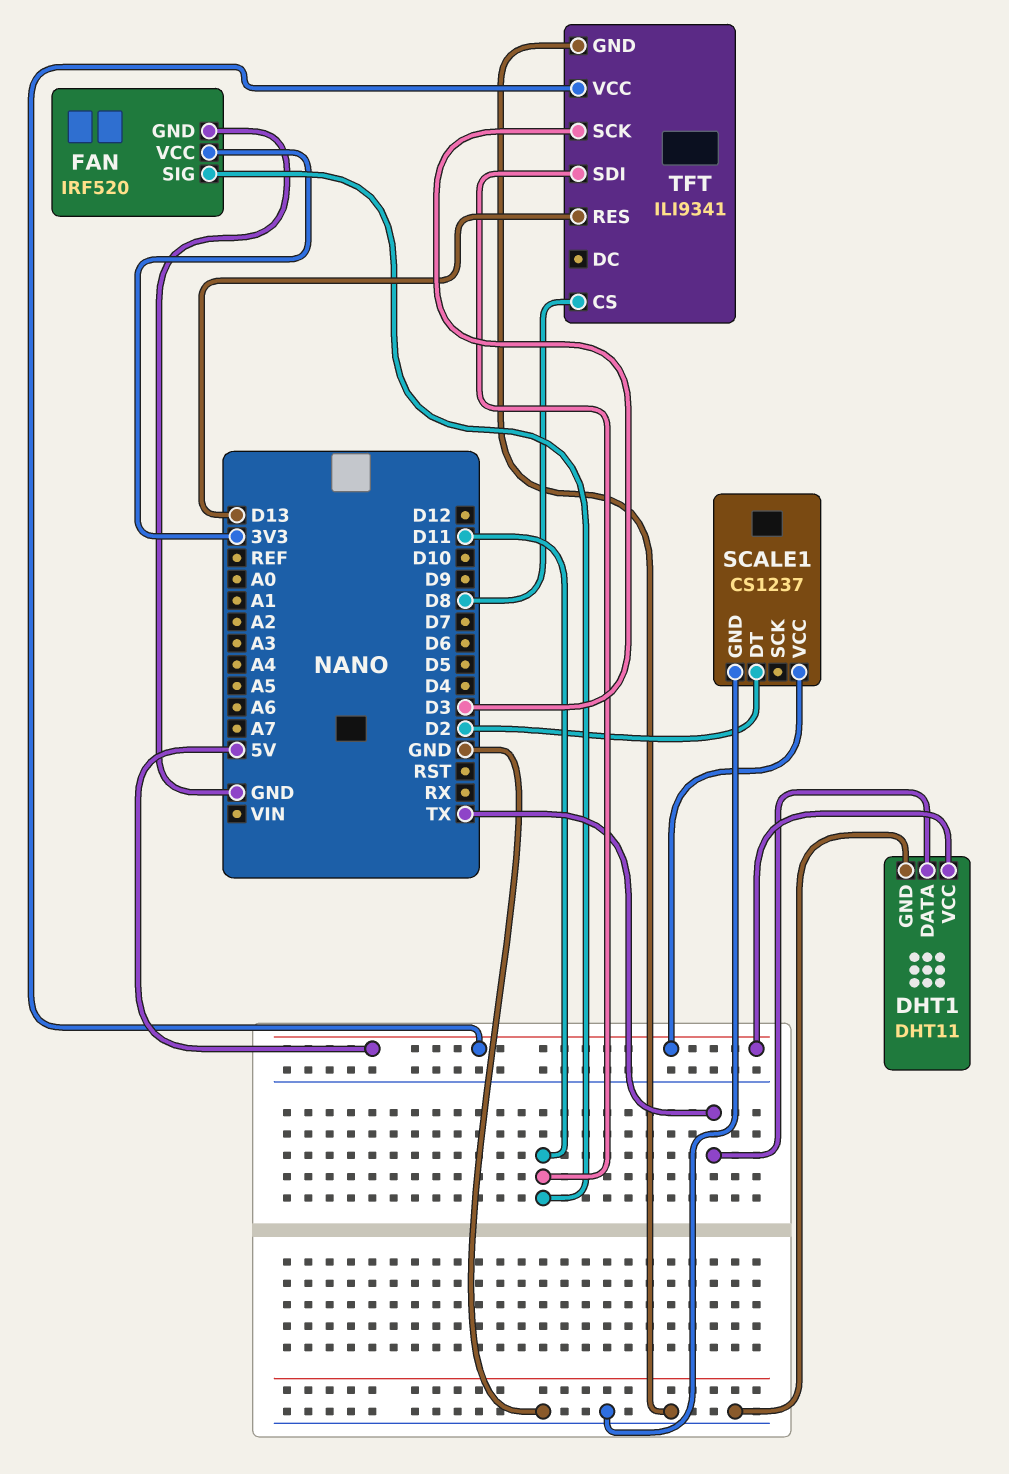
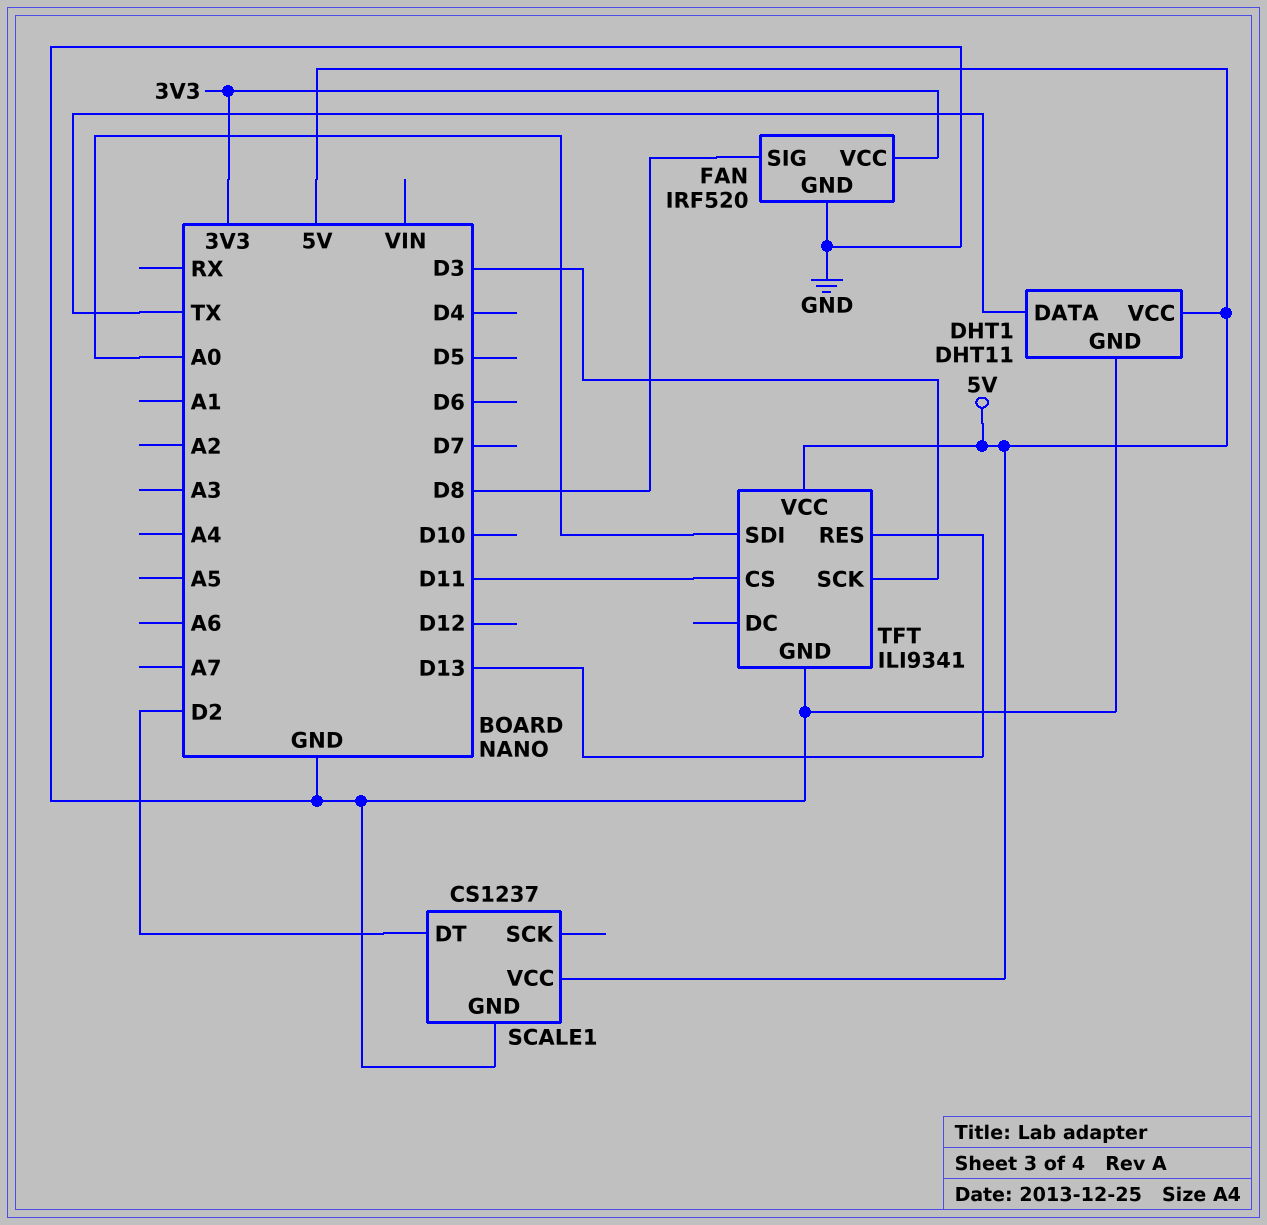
FAN pin SIG: D11 -> D8
TFT pin CS: D8 -> D11
TFT pin SDI: D11 -> A0

